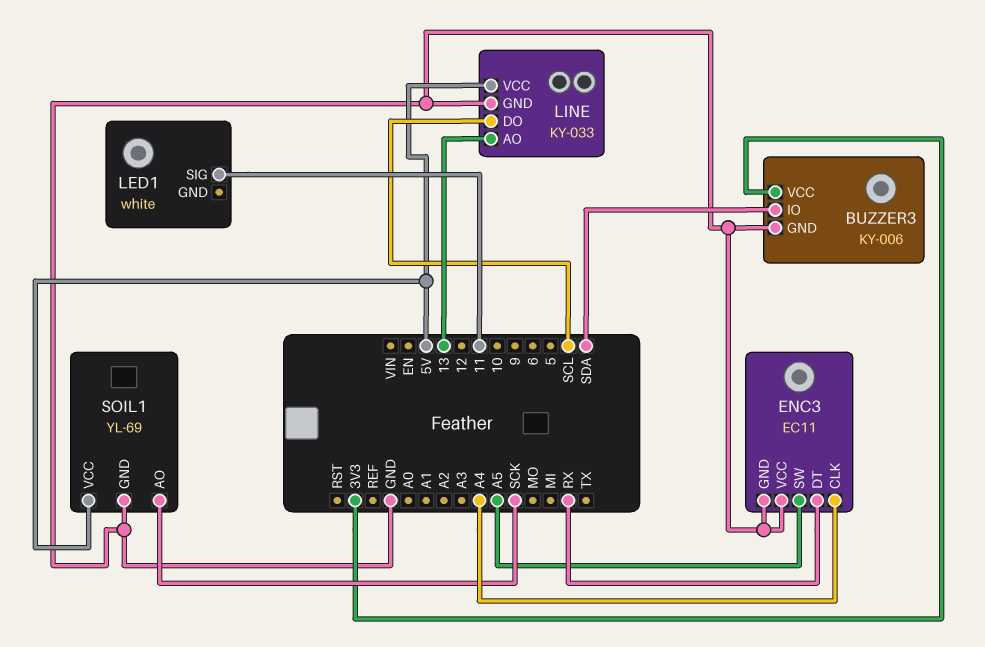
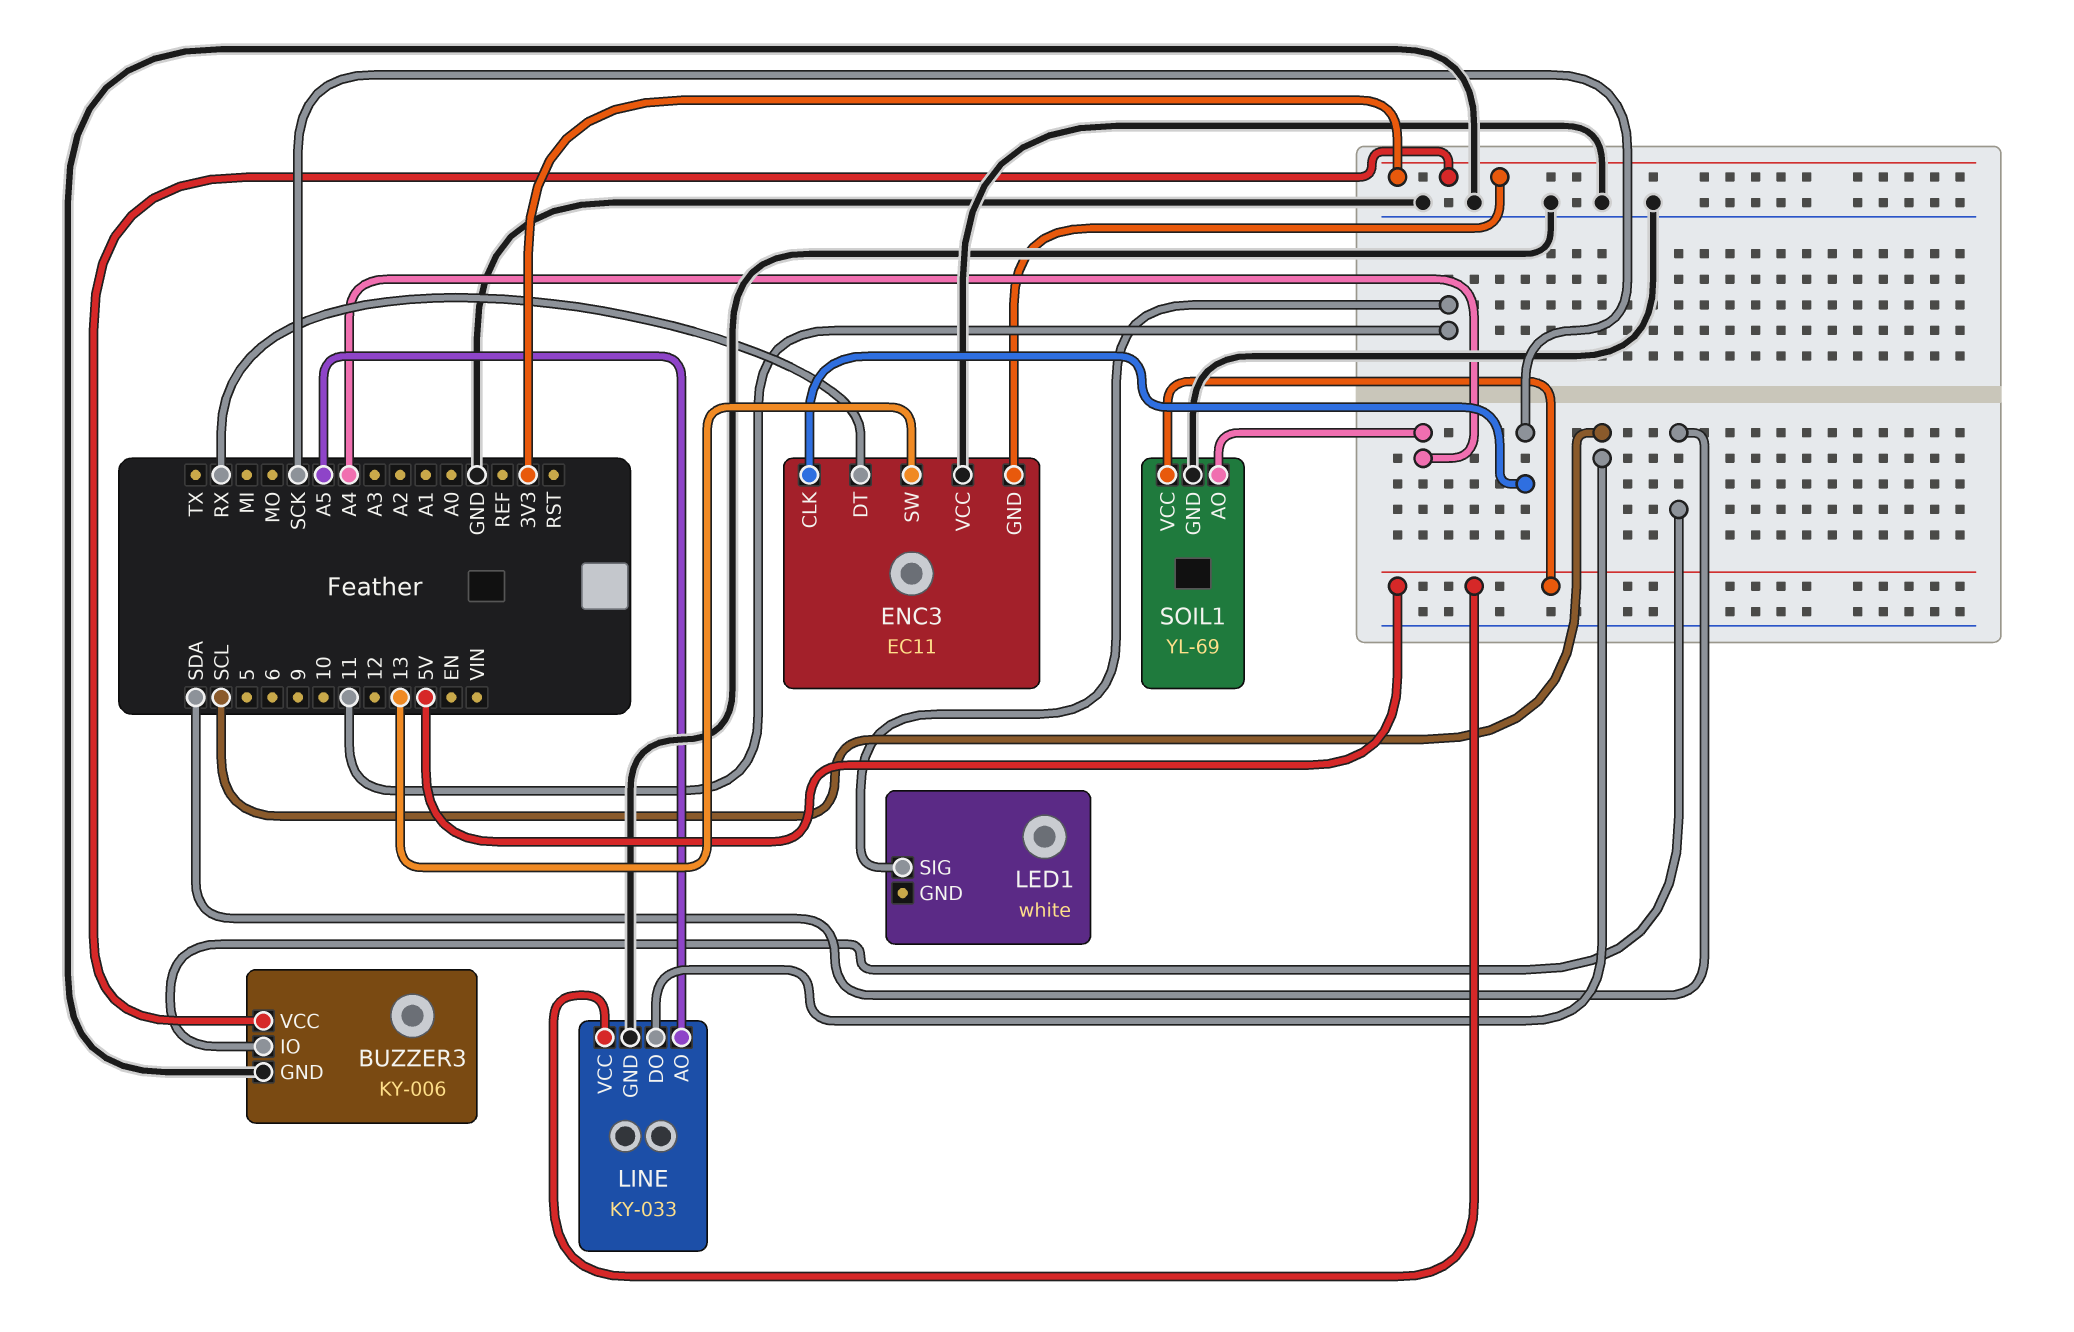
ENC3 pin CLK: A4 -> SCK
ENC3 pin GND: GND -> 3V3
ENC3 pin SW: A5 -> 13
LINE pin AO: 13 -> A5
SOIL1 pin AO: SCK -> A4

